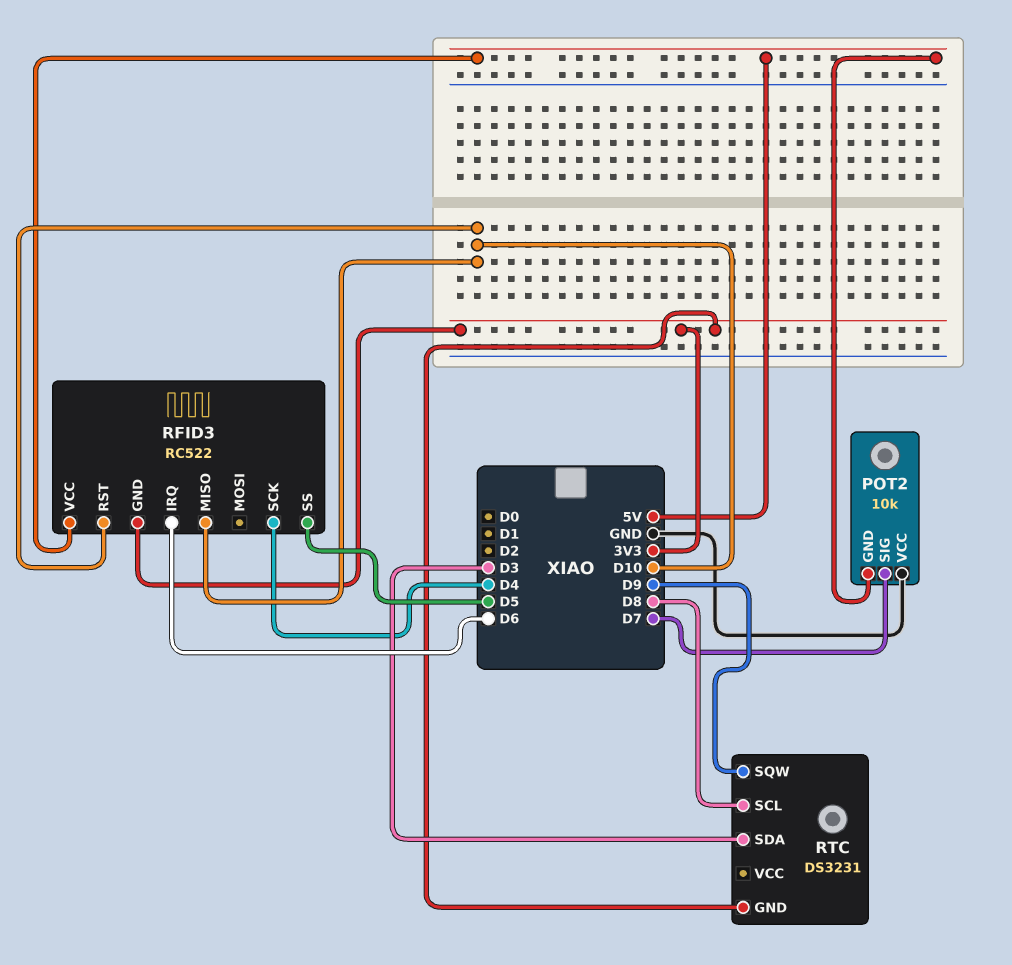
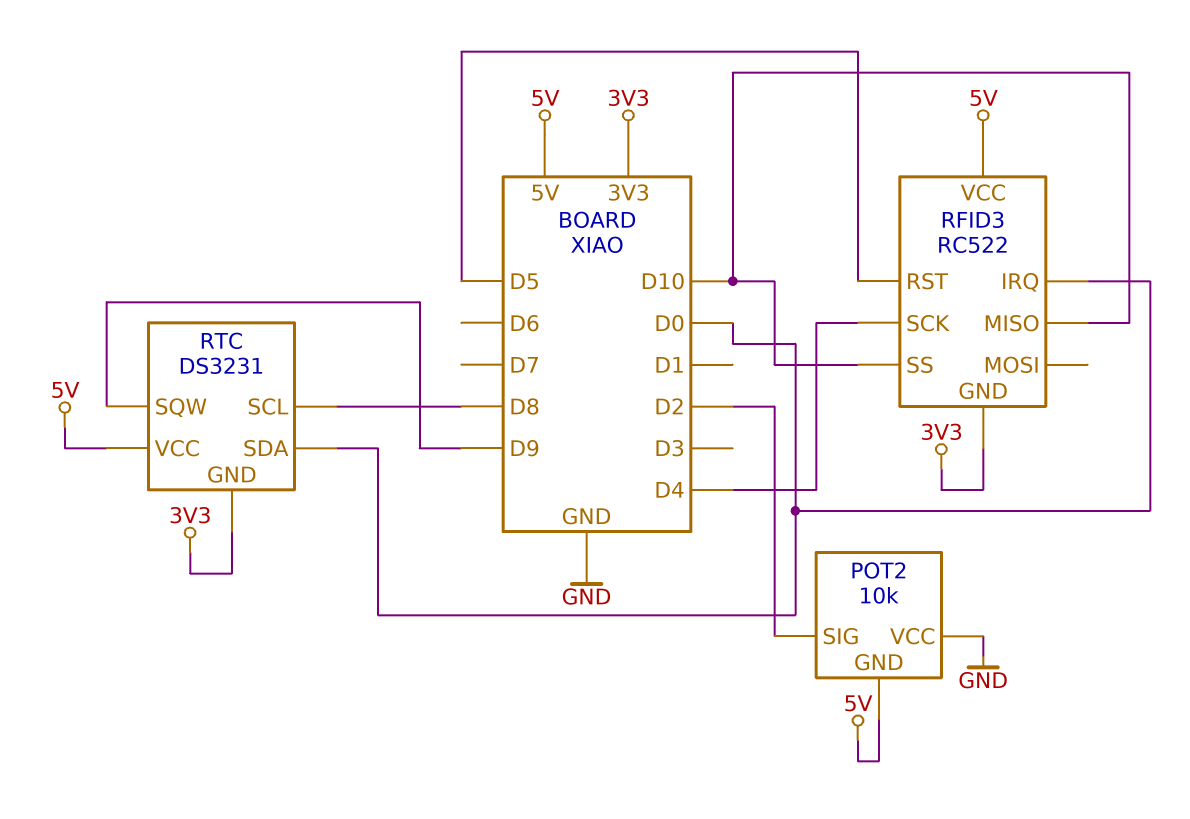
POT2 pin SIG: D7 -> D2
RFID3 pin IRQ: D6 -> D0
RFID3 pin RST: D10 -> D5
RFID3 pin SS: D5 -> D10
RTC pin SDA: D3 -> D0
RTC pin VCC: none -> 5V

